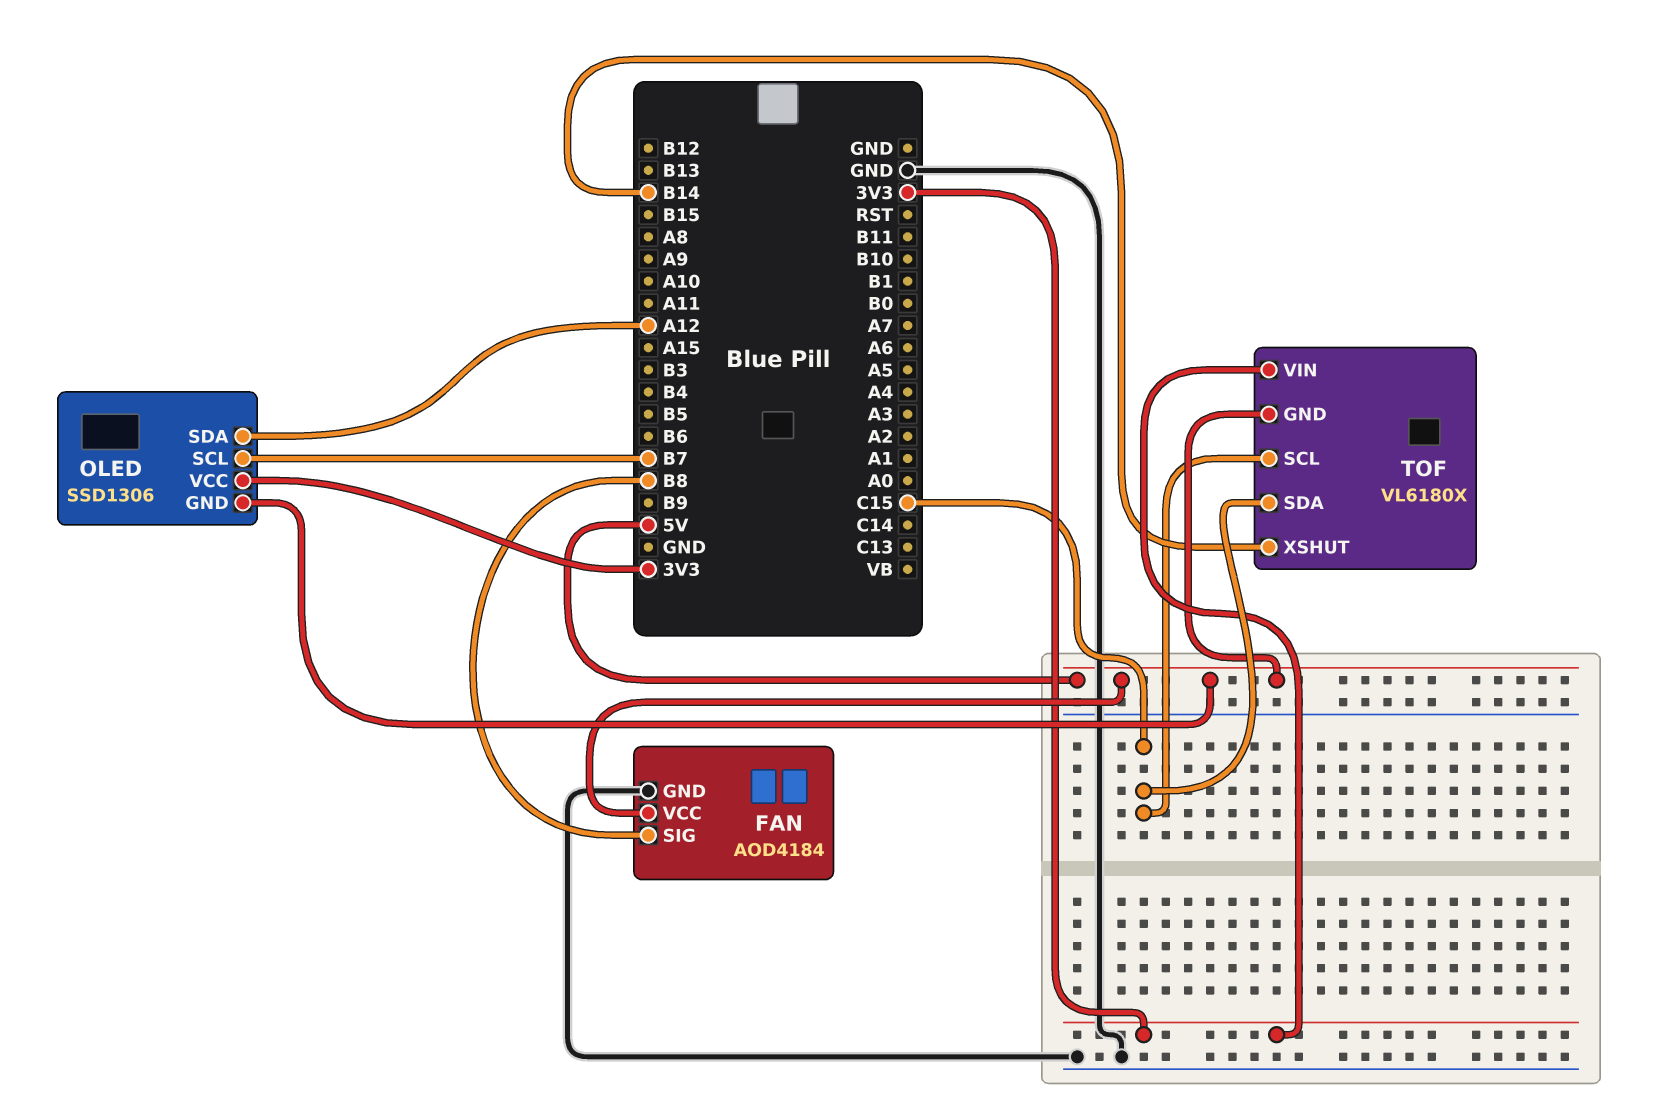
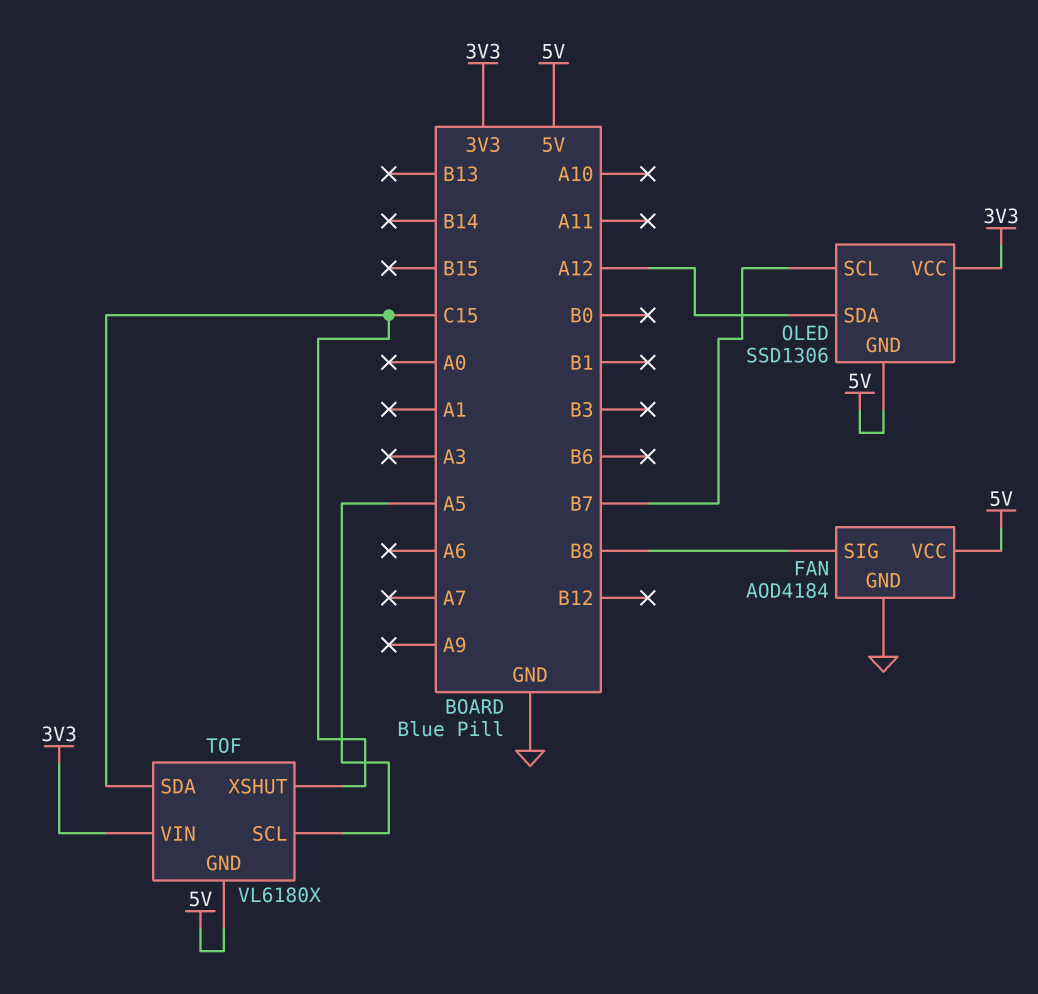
TOF pin SCL: C15 -> A5
TOF pin XSHUT: B14 -> C15

